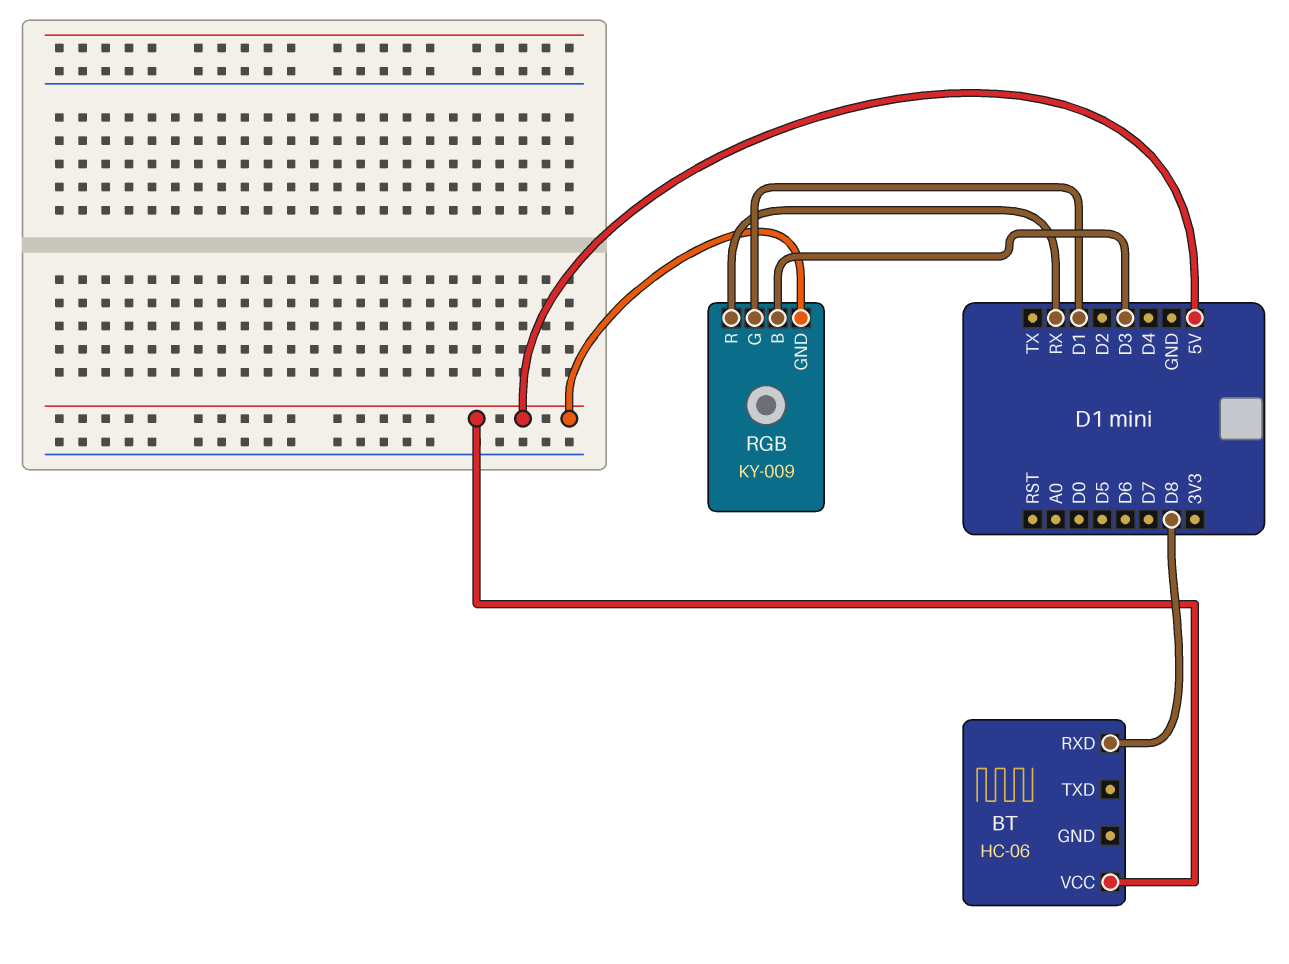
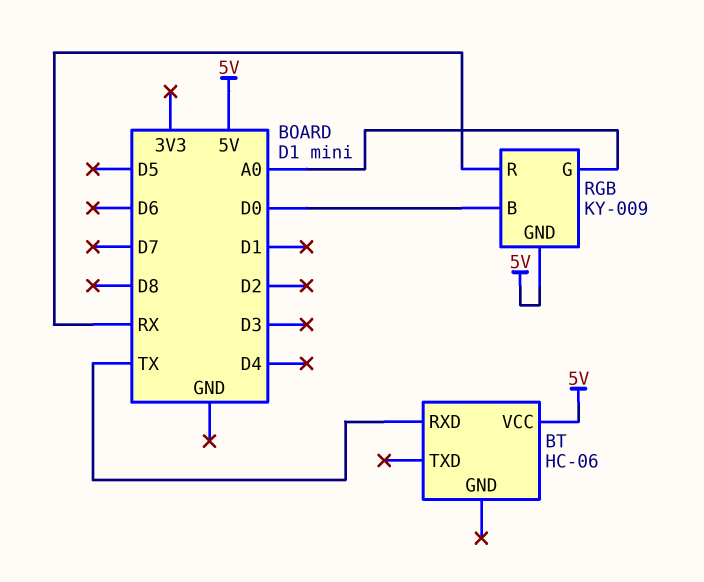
BT pin RXD: D8 -> TX
RGB pin B: D3 -> D0
RGB pin G: D1 -> A0

